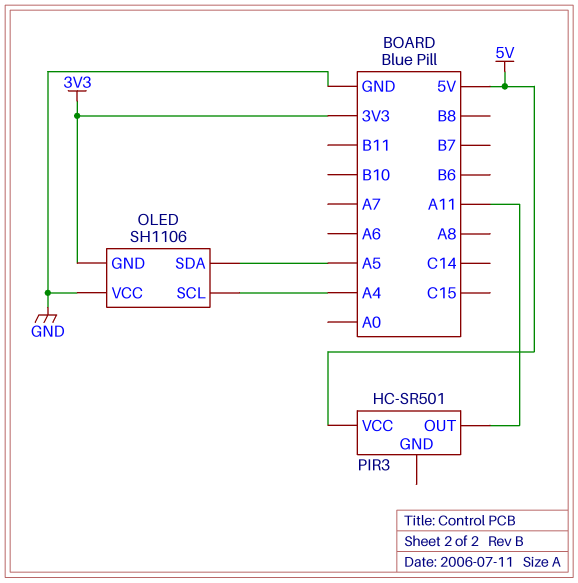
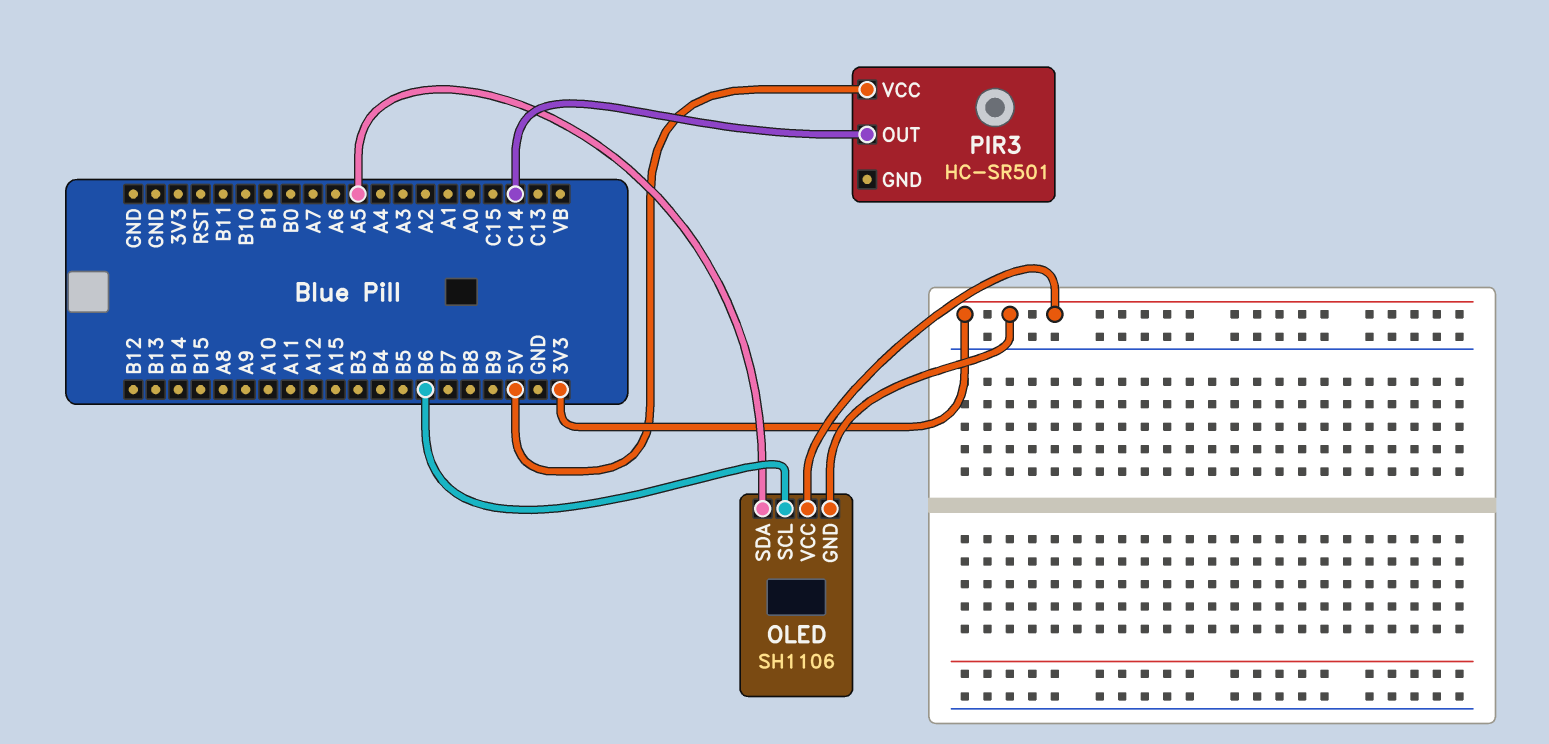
OLED pin SCL: A4 -> B6
OLED pin VCC: GND -> 3V3
PIR3 pin OUT: A11 -> C14

